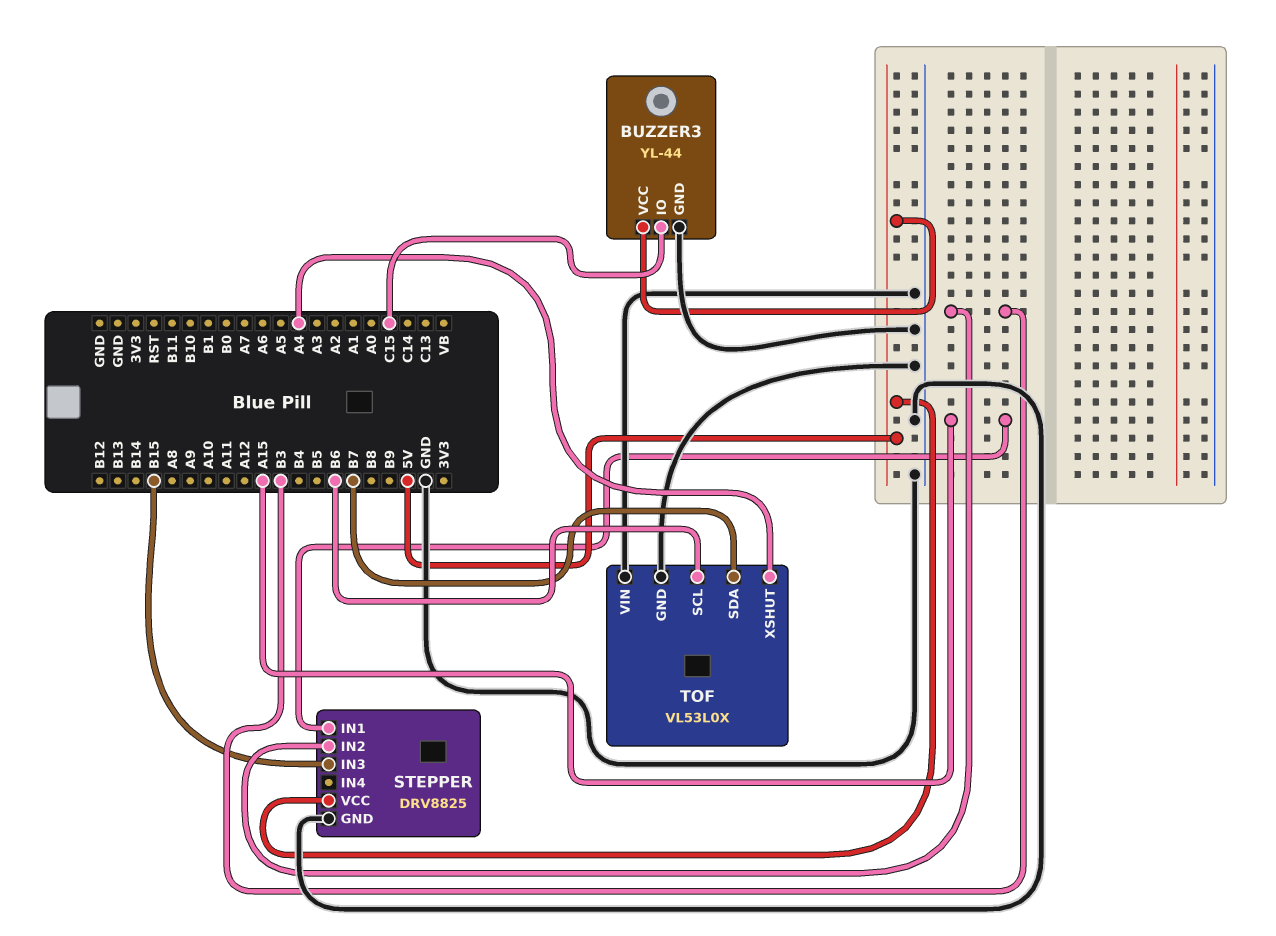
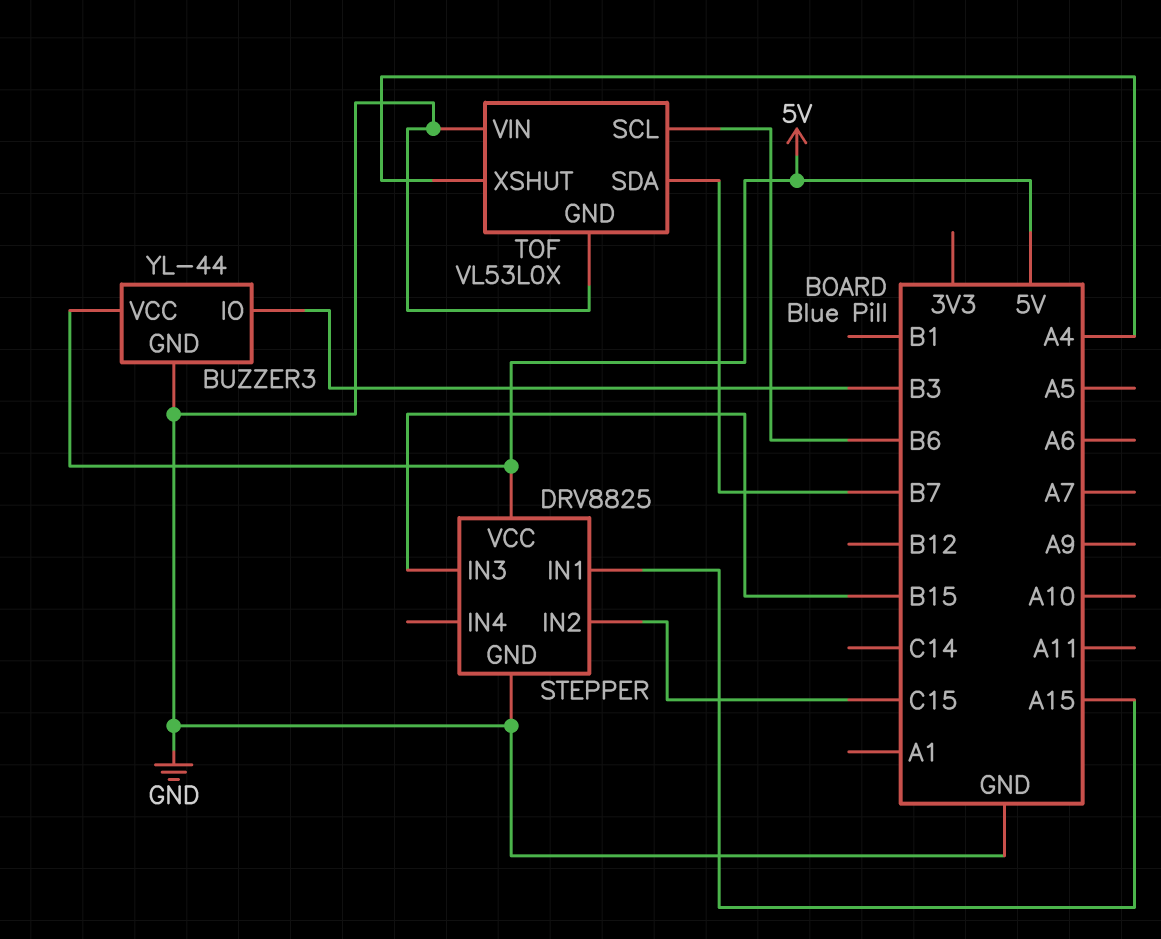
BUZZER3 pin IO: C15 -> B3
STEPPER pin IN2: B3 -> C15

